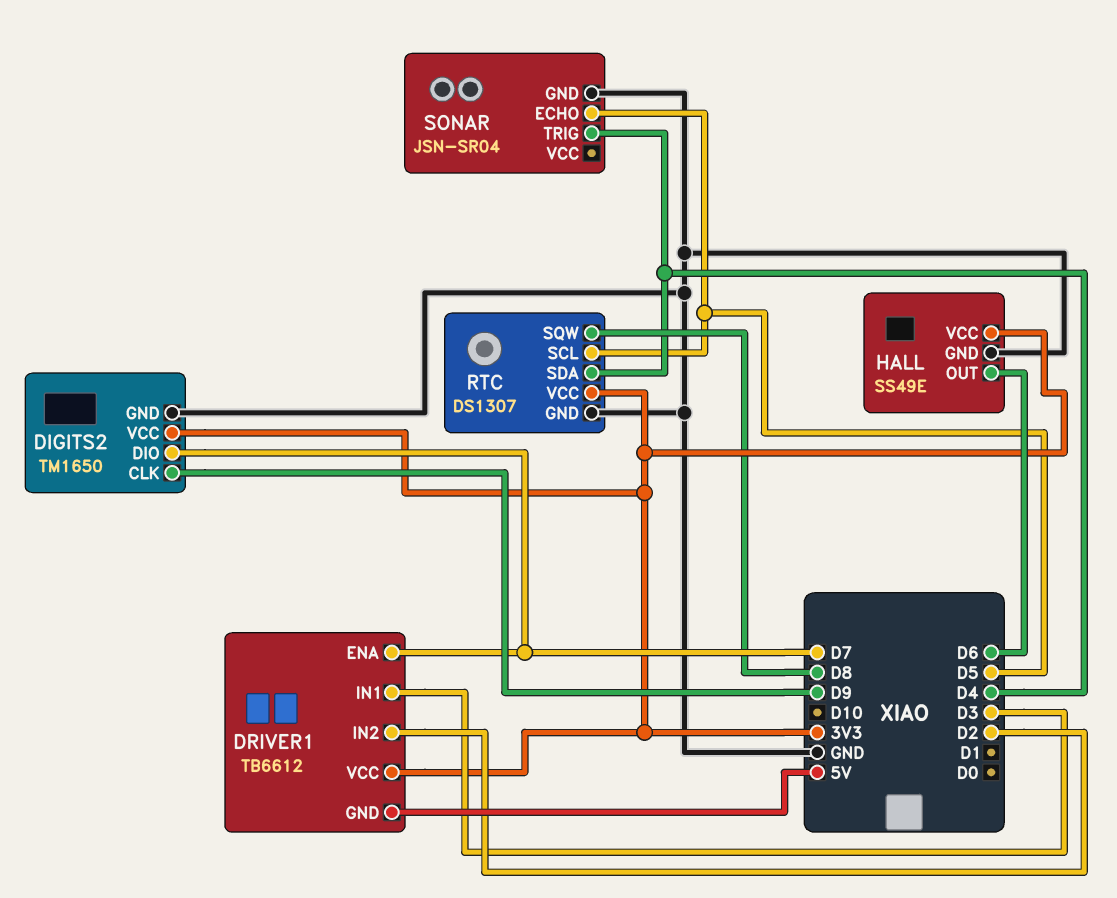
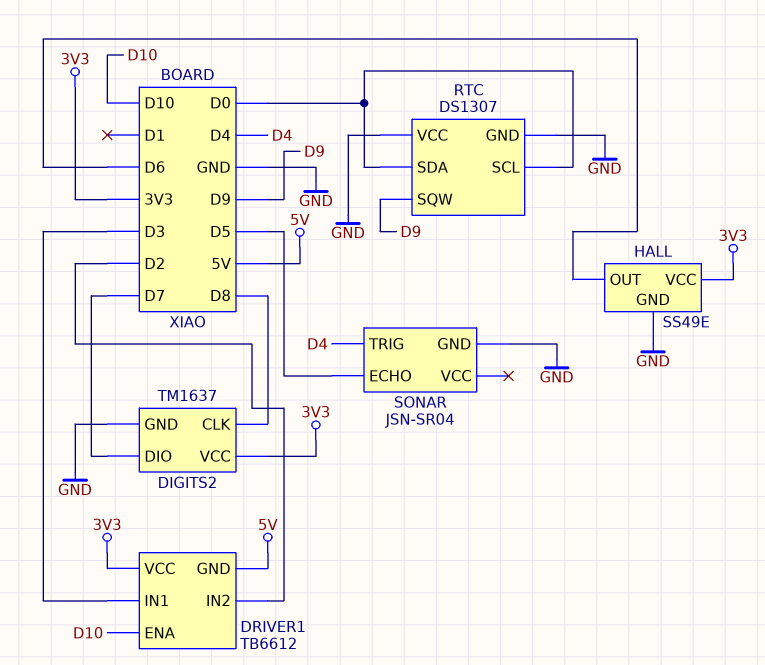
DIGITS2: TM1650 -> TM1637
DIGITS2 pin CLK: D9 -> D8
DRIVER1 pin ENA: D7 -> D10
RTC pin SCL: D5 -> D0
RTC pin SDA: D4 -> D0
RTC pin SQW: D8 -> D9
RTC pin VCC: 3V3 -> GND

